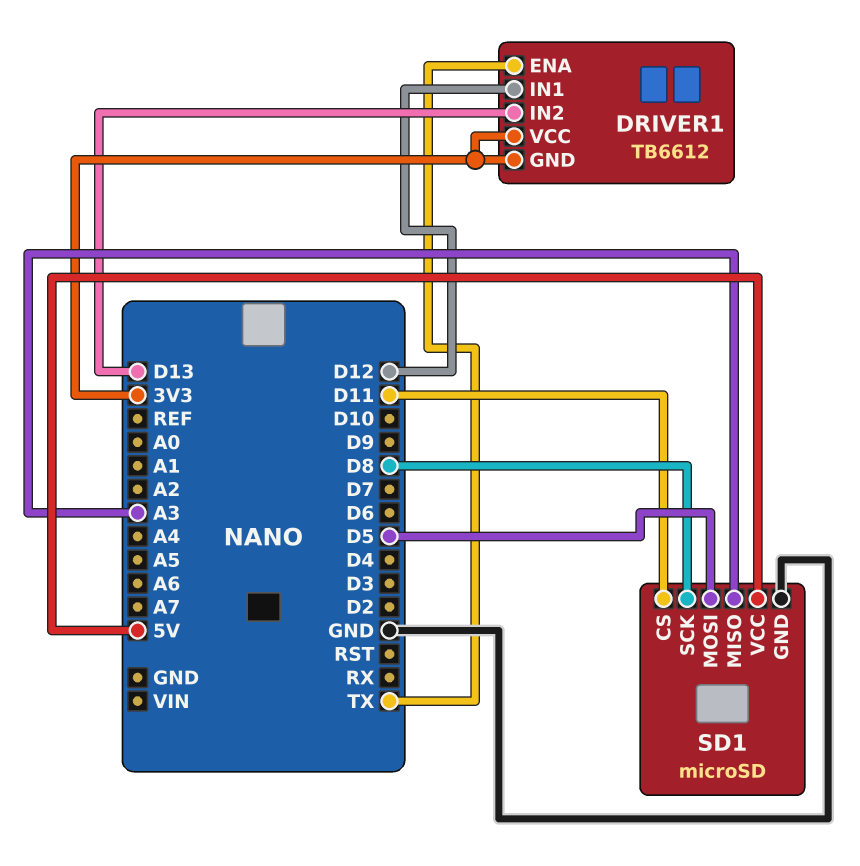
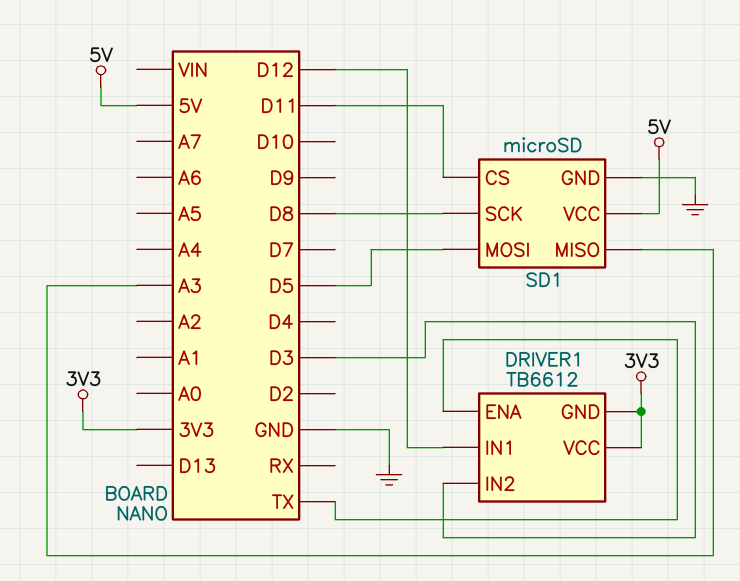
DRIVER1 pin IN2: D13 -> D3

